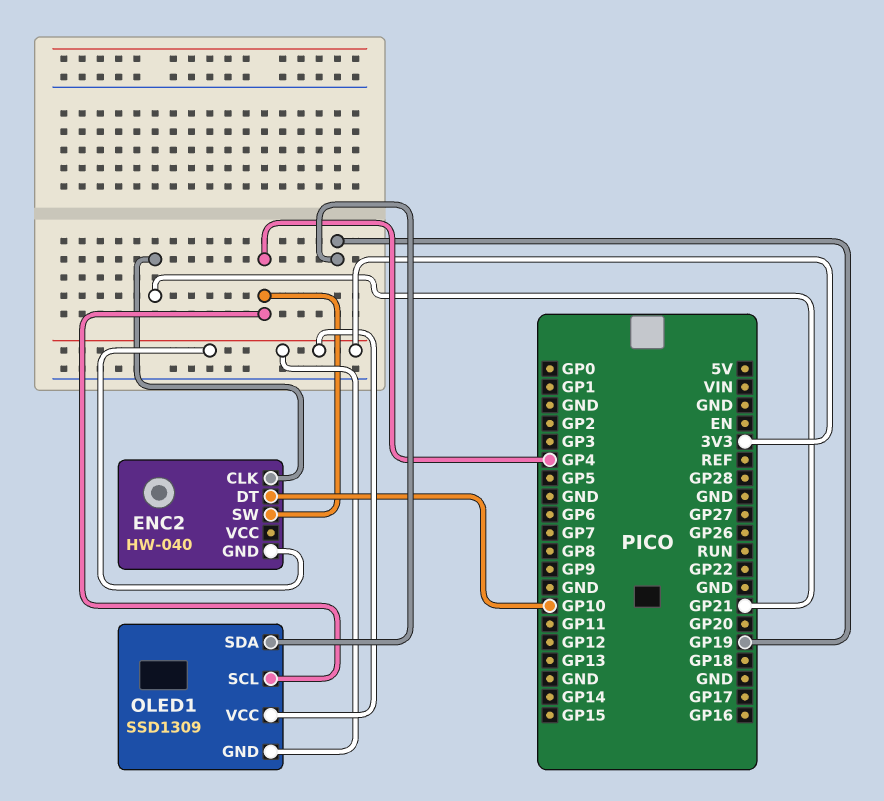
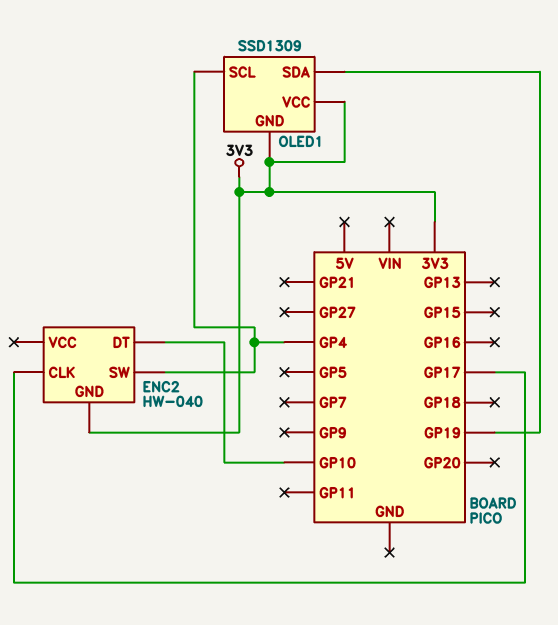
ENC2 pin CLK: GP21 -> GP17

